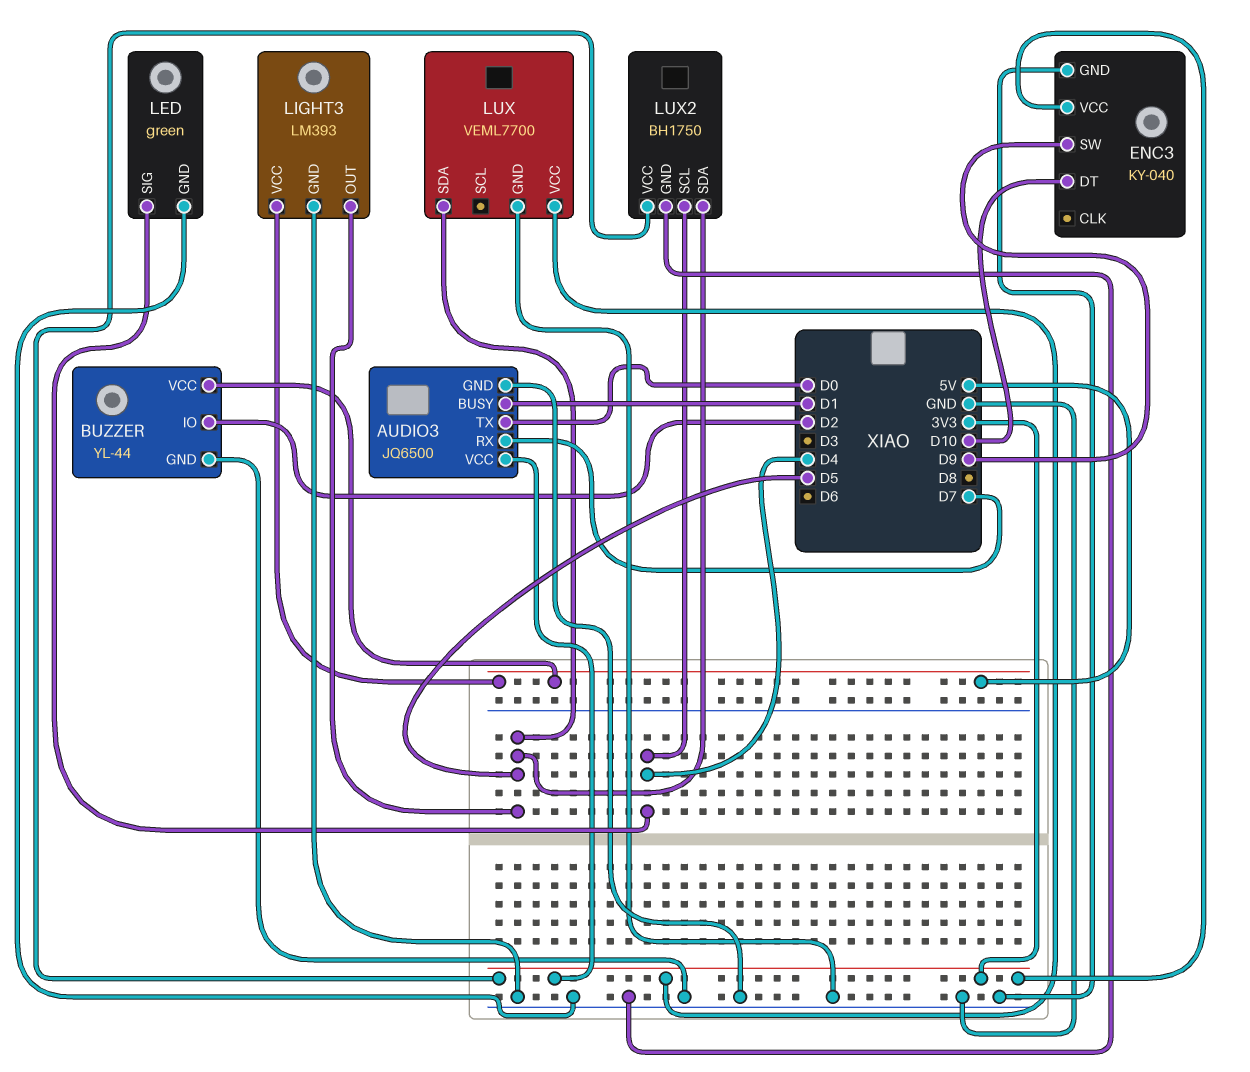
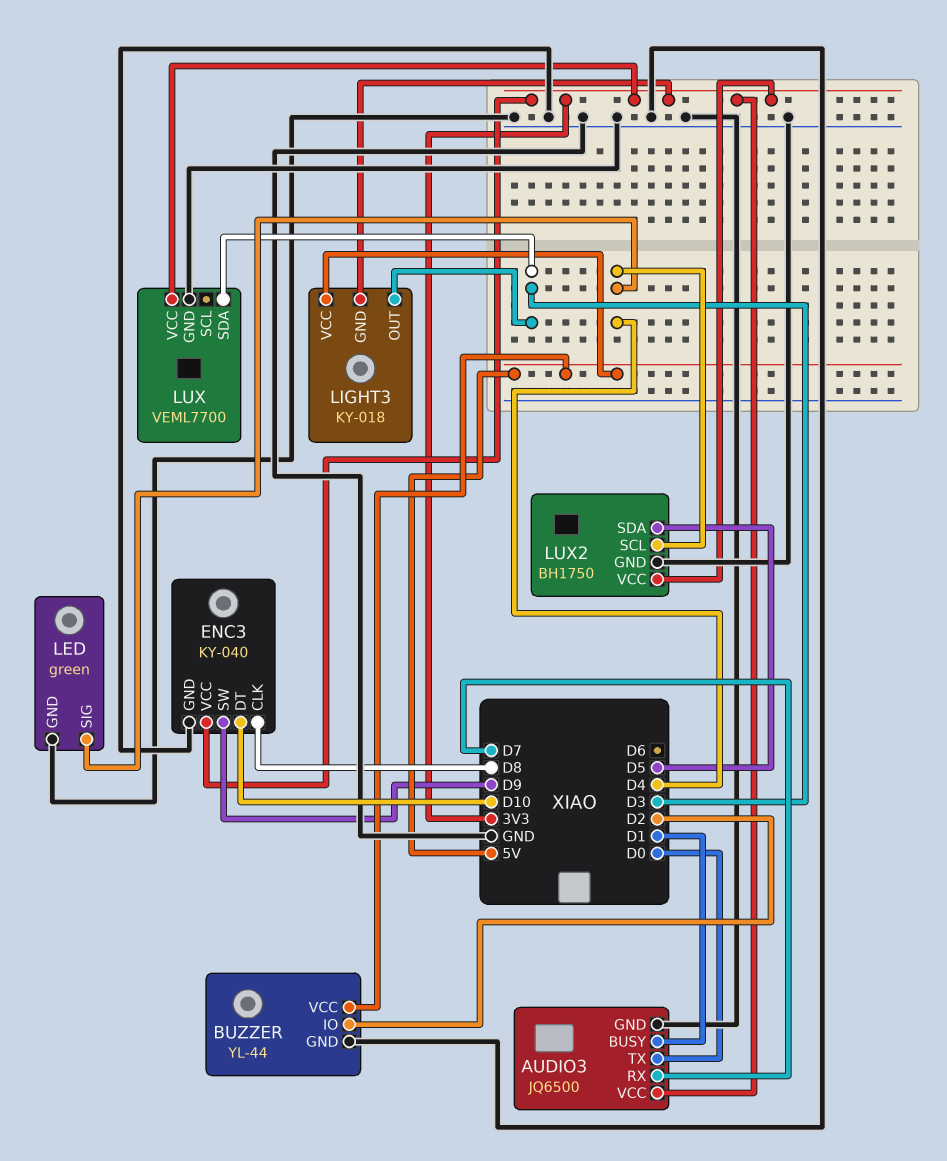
ENC3 pin CLK: none -> D8
LIGHT3: LM393 -> KY-018
LIGHT3 pin GND: GND -> 3V3
LIGHT3 pin OUT: D5 -> D3
LUX pin SDA: D5 -> D3

